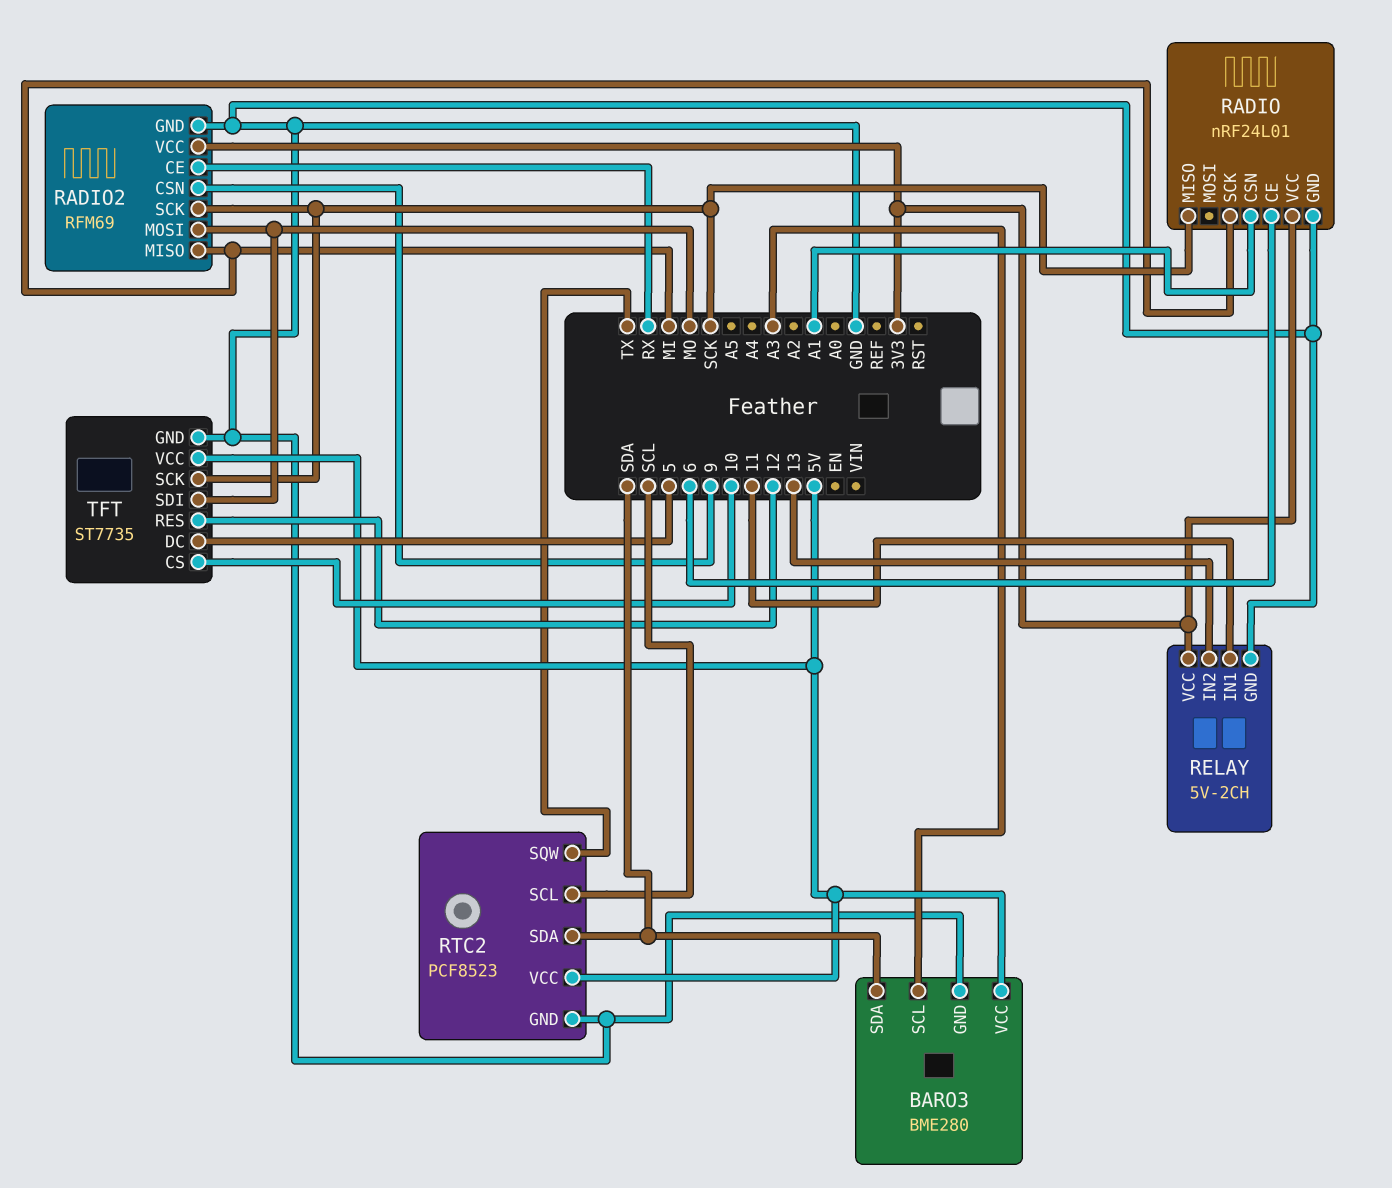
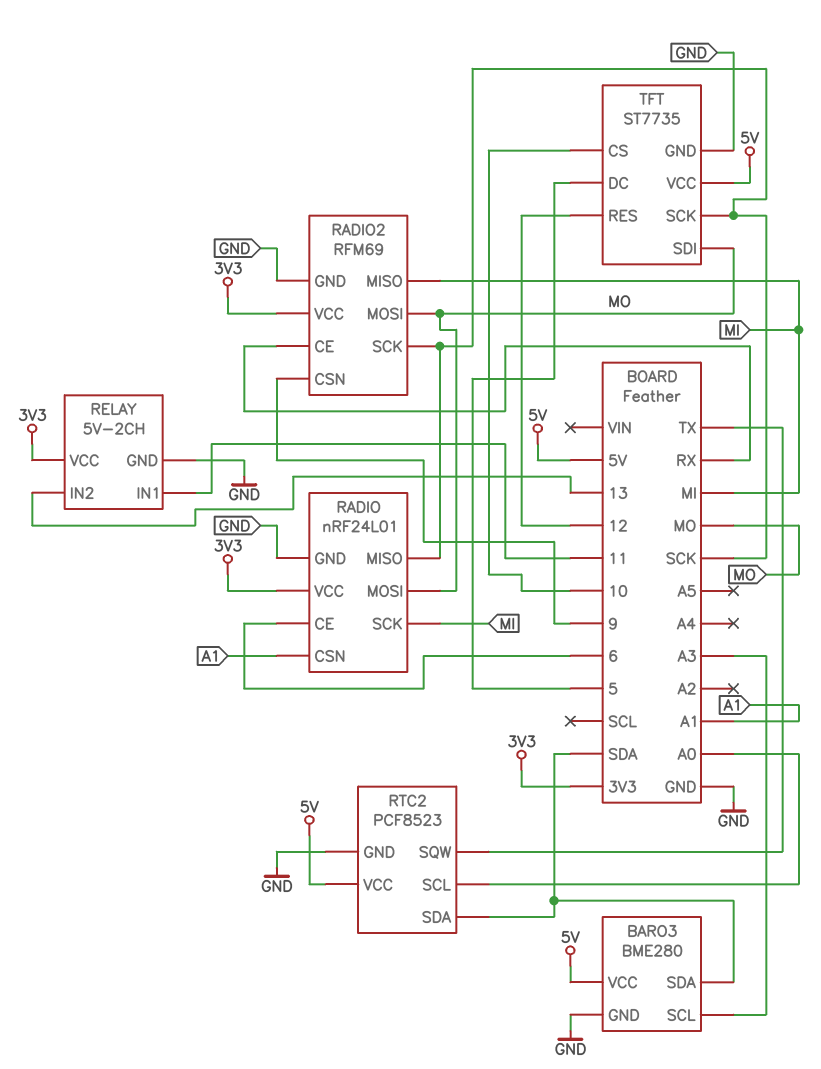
RADIO pin MOSI: none -> MO
RTC2 pin SCL: SCL -> A0

